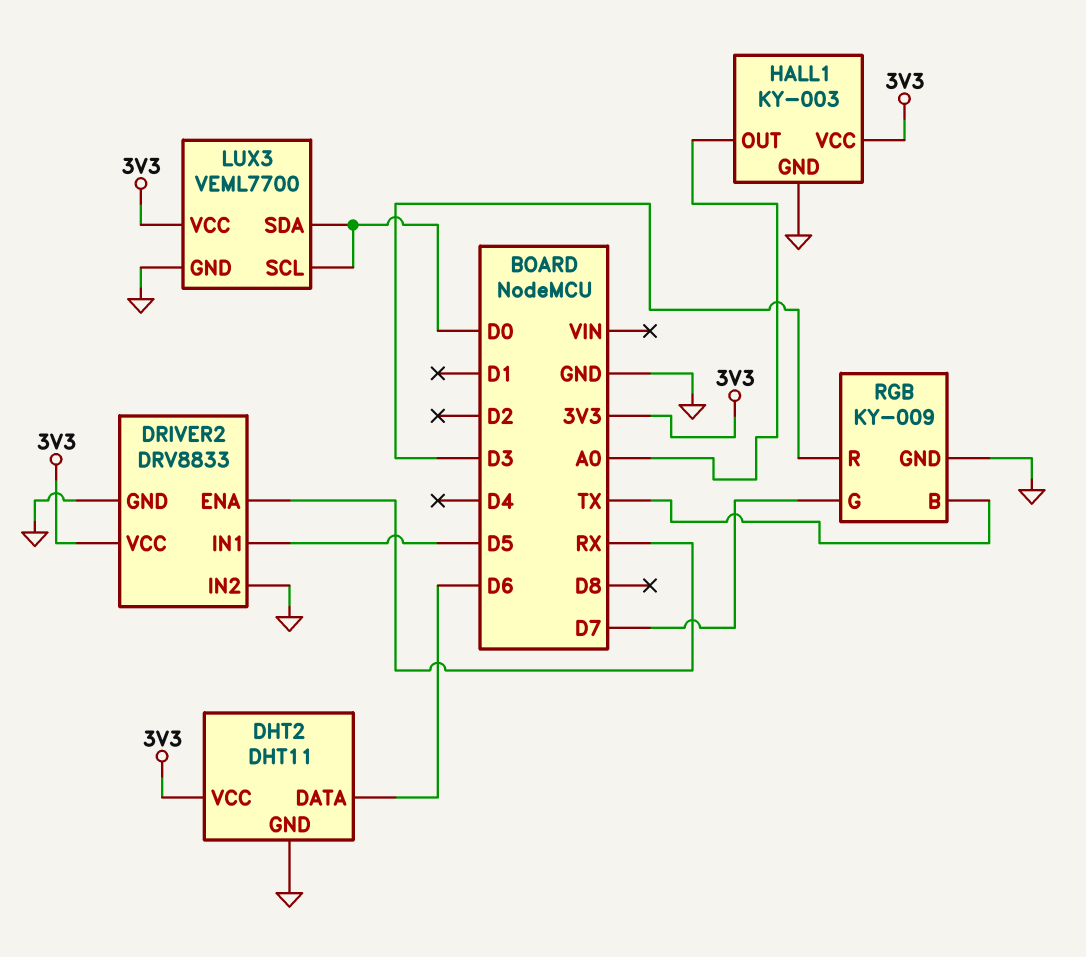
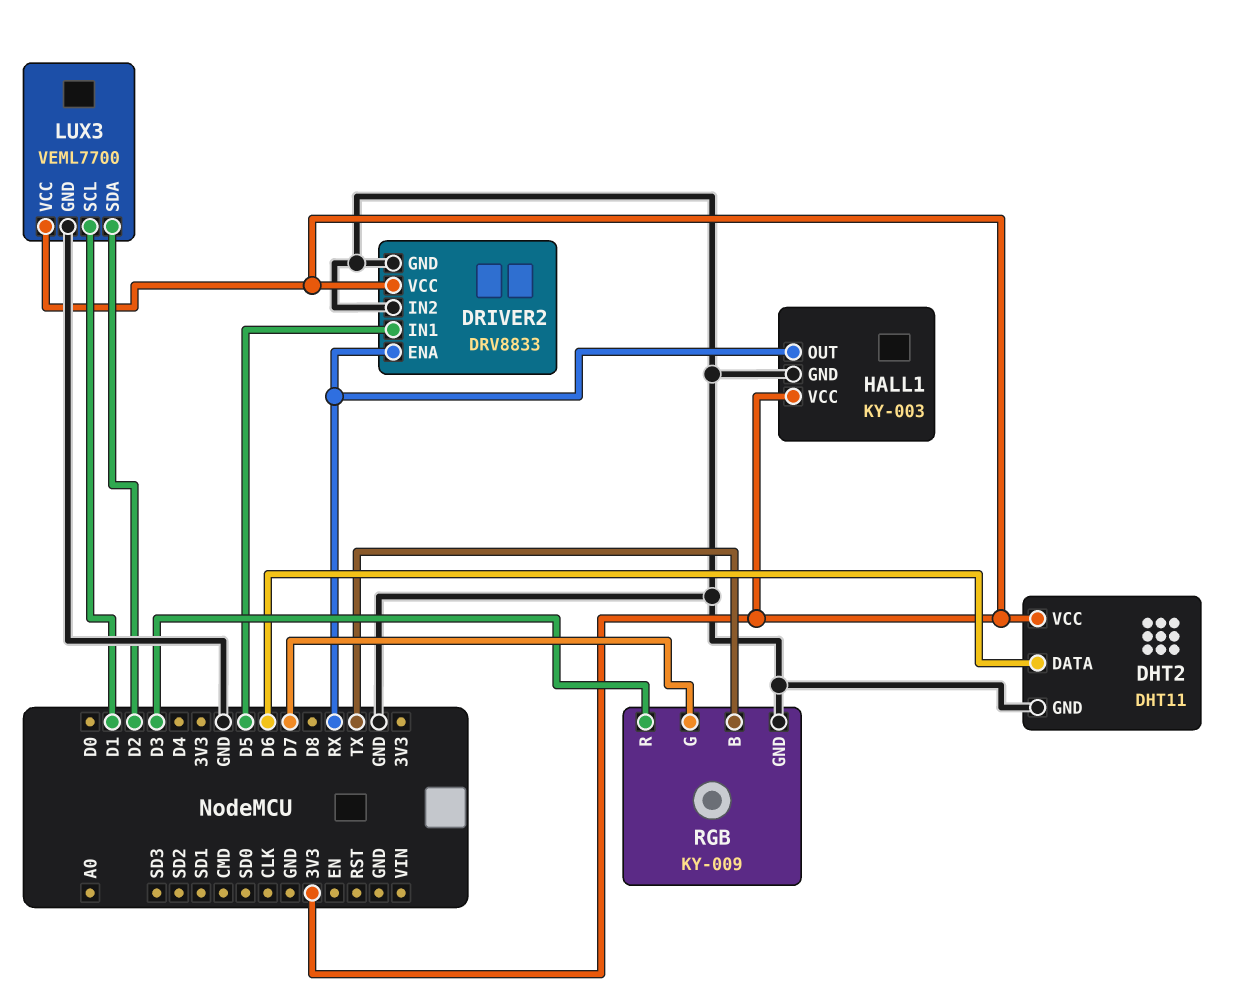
HALL1 pin OUT: A0 -> RX
LUX3 pin SCL: D0 -> D1
LUX3 pin SDA: D0 -> D2

